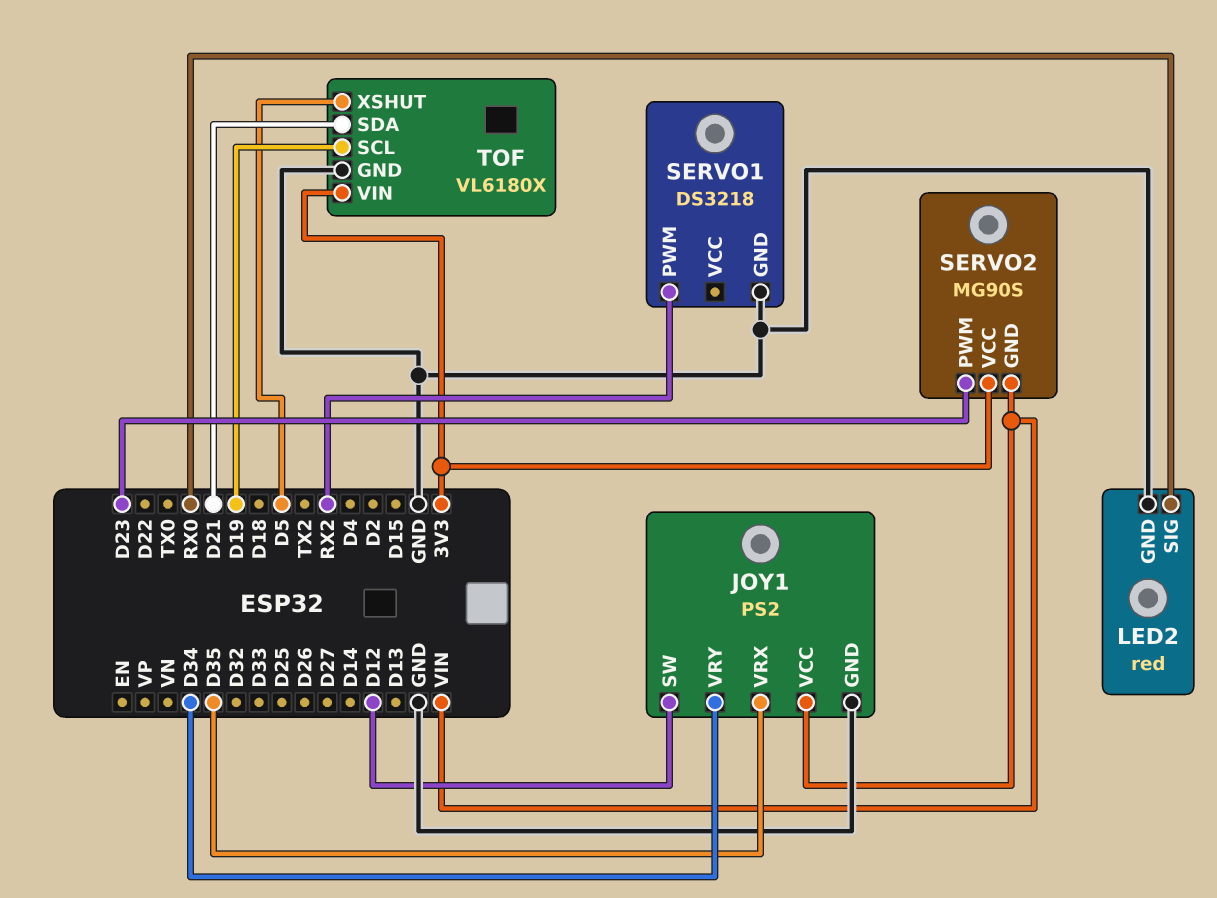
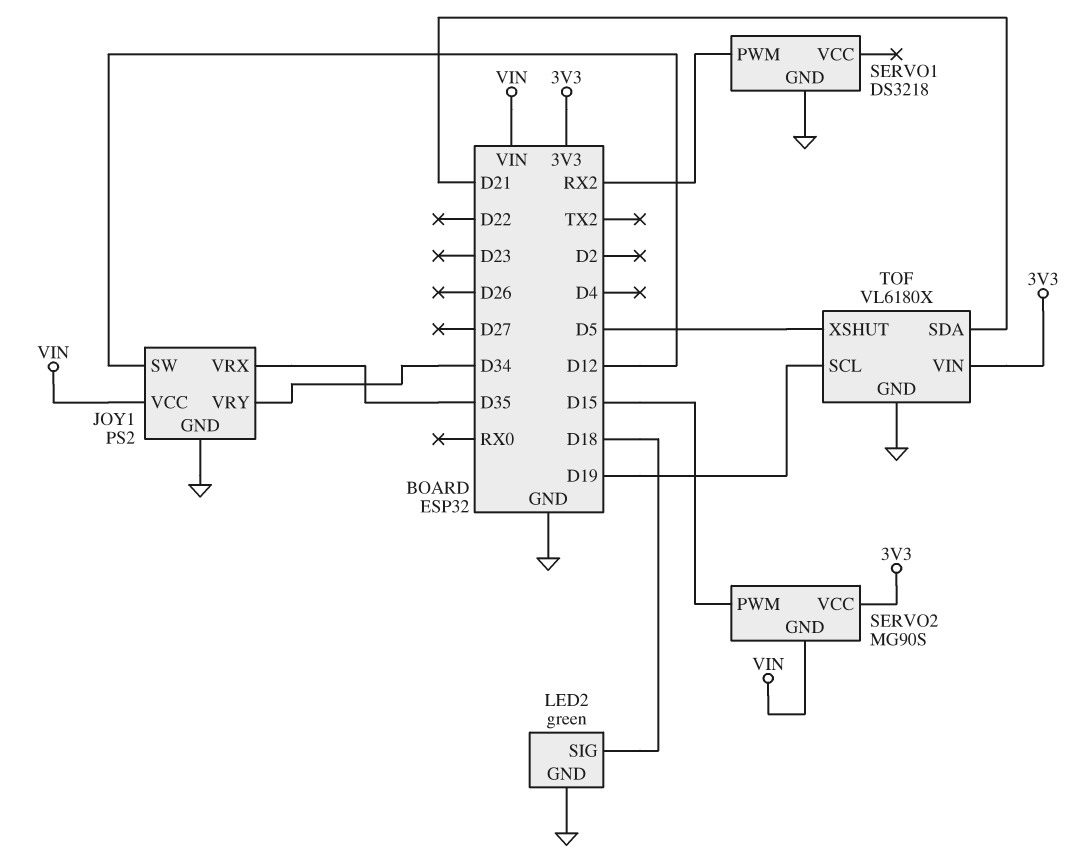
LED2: red -> green
LED2 pin SIG: RX0 -> D18
SERVO2 pin PWM: D23 -> D15

